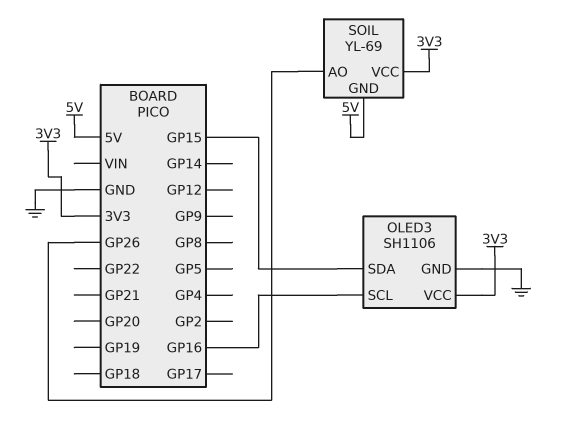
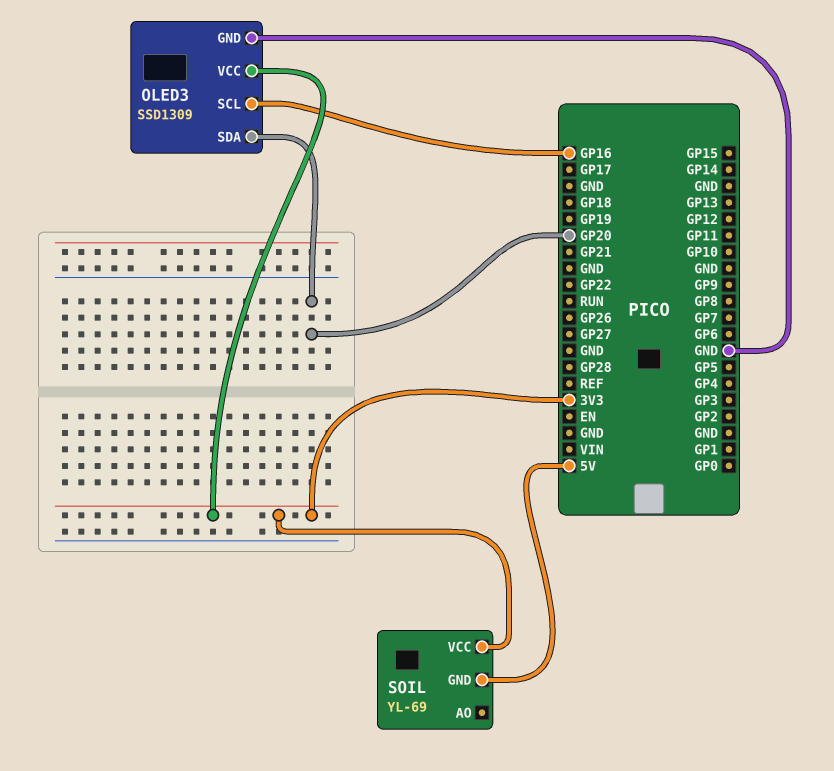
OLED3: SH1106 -> SSD1309
OLED3 pin SDA: GP15 -> GP20
SOIL pin AO: GP26 -> none

